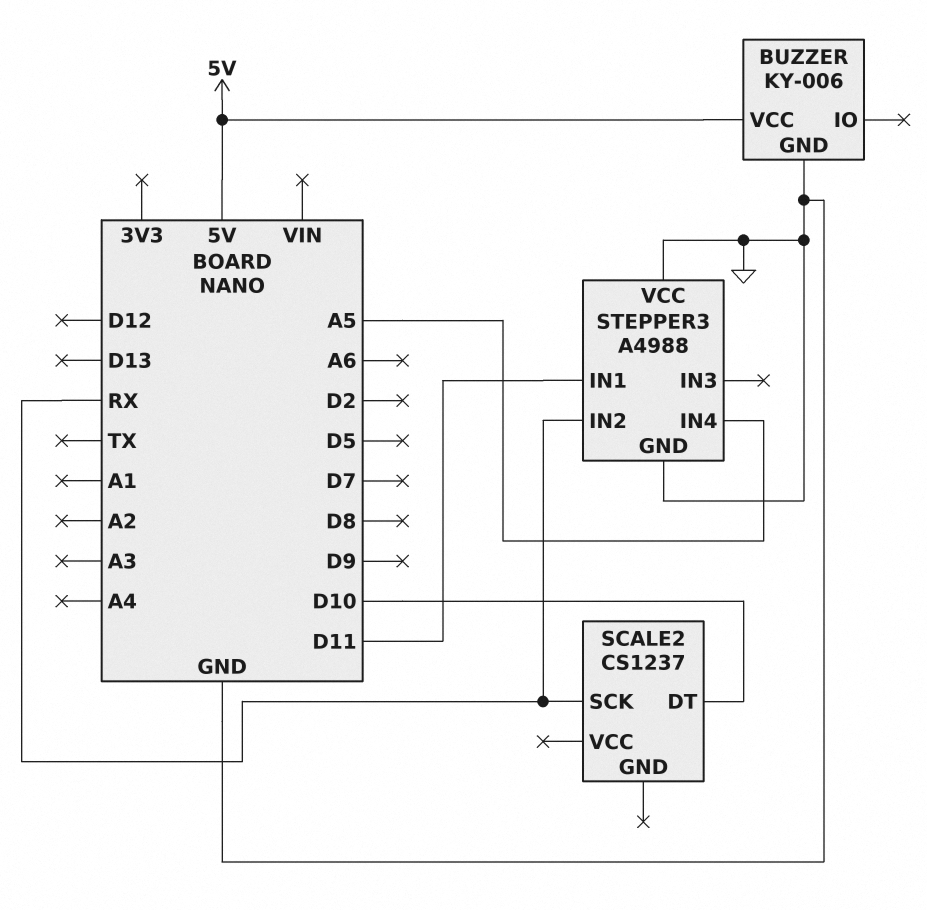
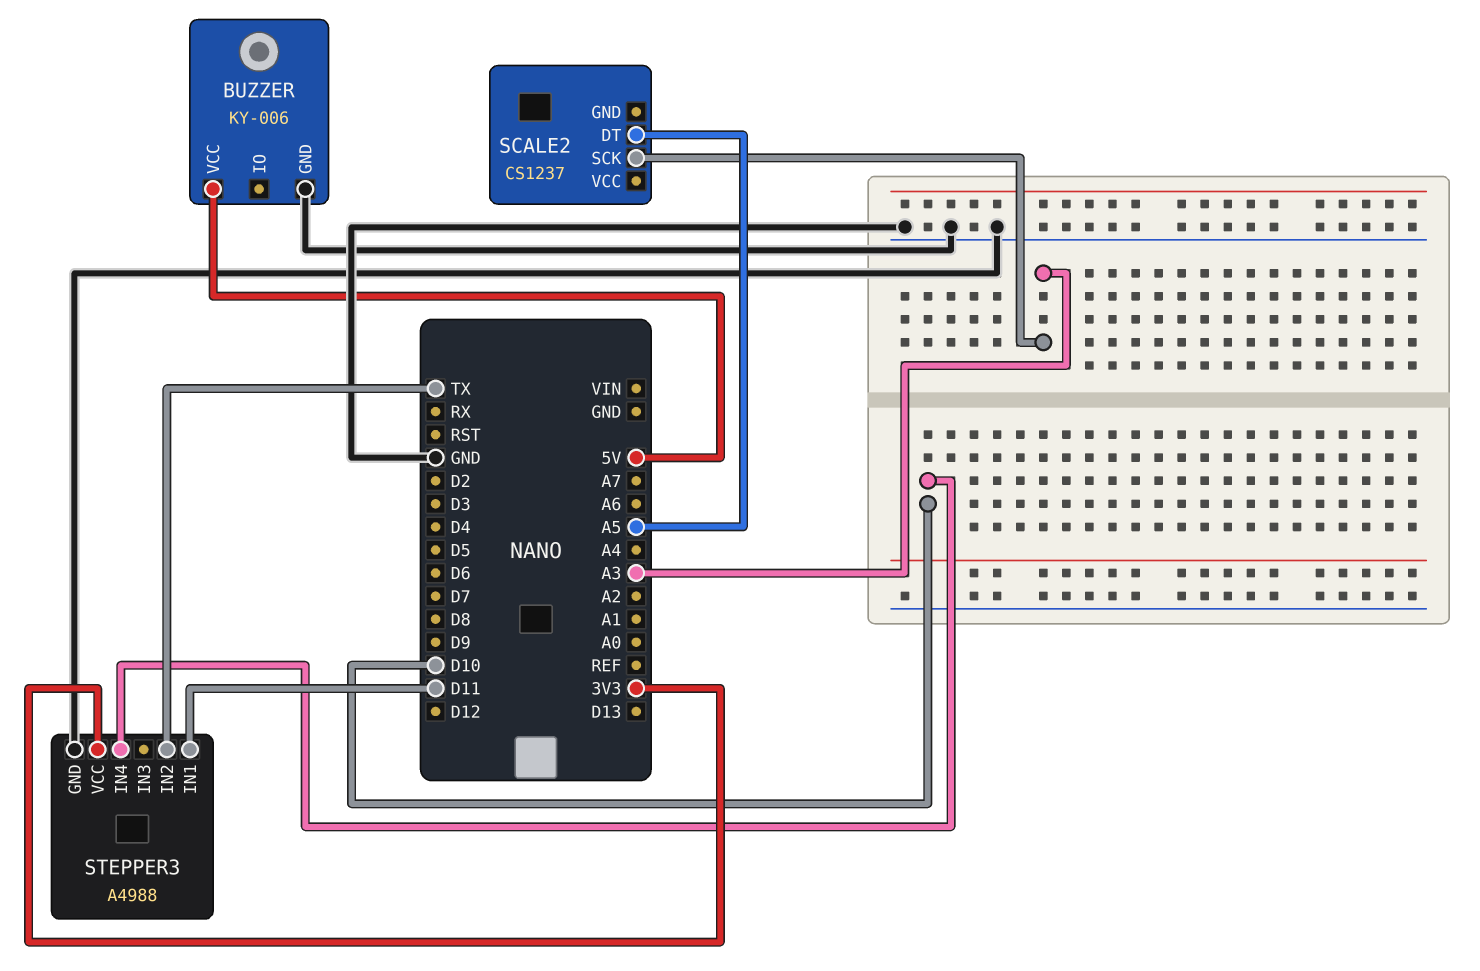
SCALE2 pin DT: D10 -> A5
SCALE2 pin SCK: RX -> A3
STEPPER3 pin IN2: RX -> TX
STEPPER3 pin IN4: A5 -> D10
STEPPER3 pin VCC: GND -> 3V3

